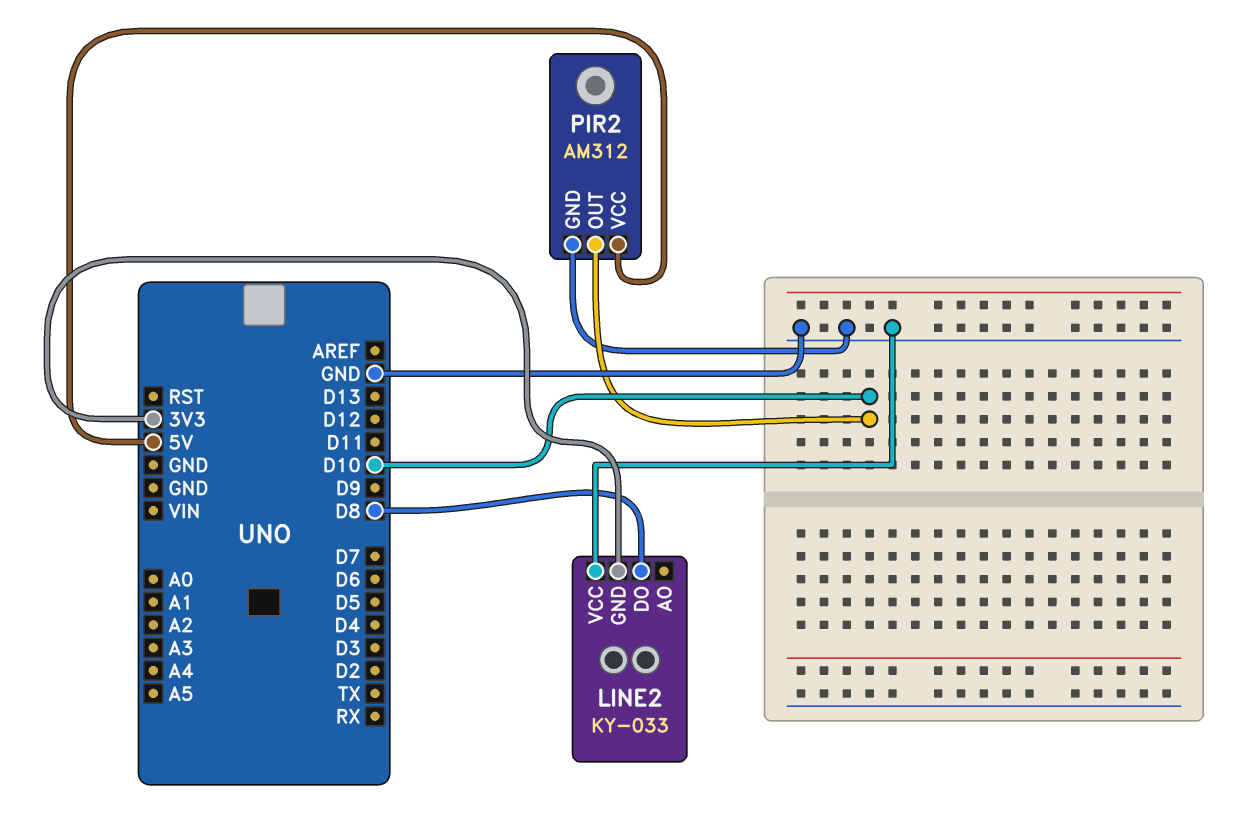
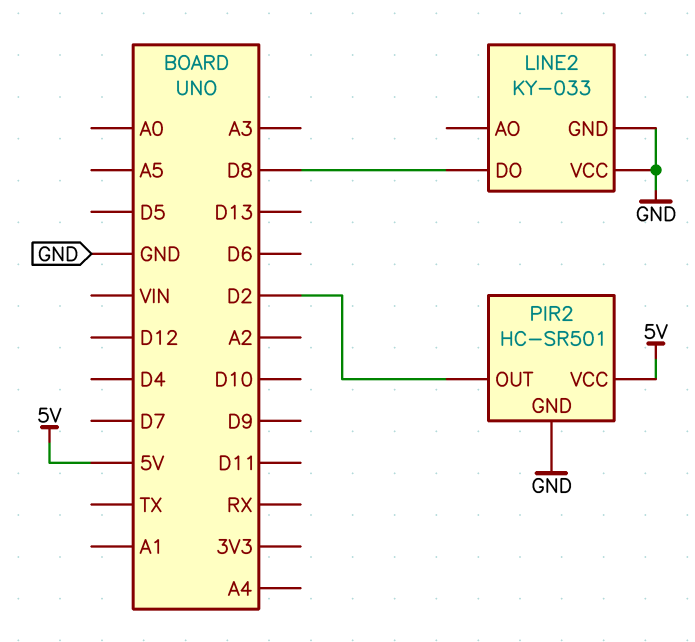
LINE2 pin GND: 3V3 -> GND
PIR2: AM312 -> HC-SR501
PIR2 pin OUT: D10 -> D2

